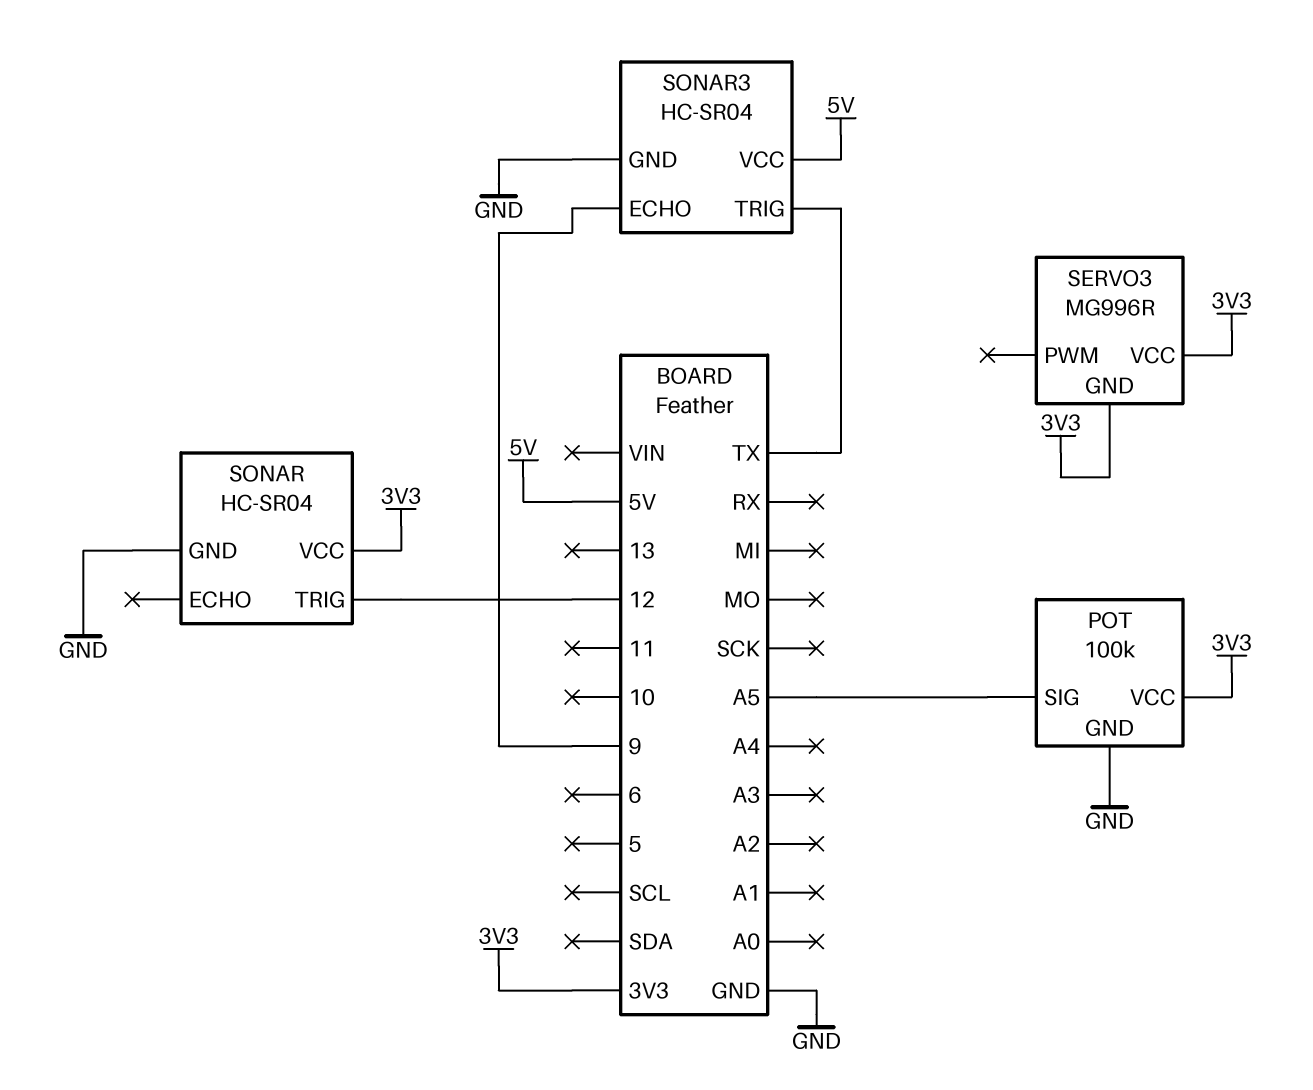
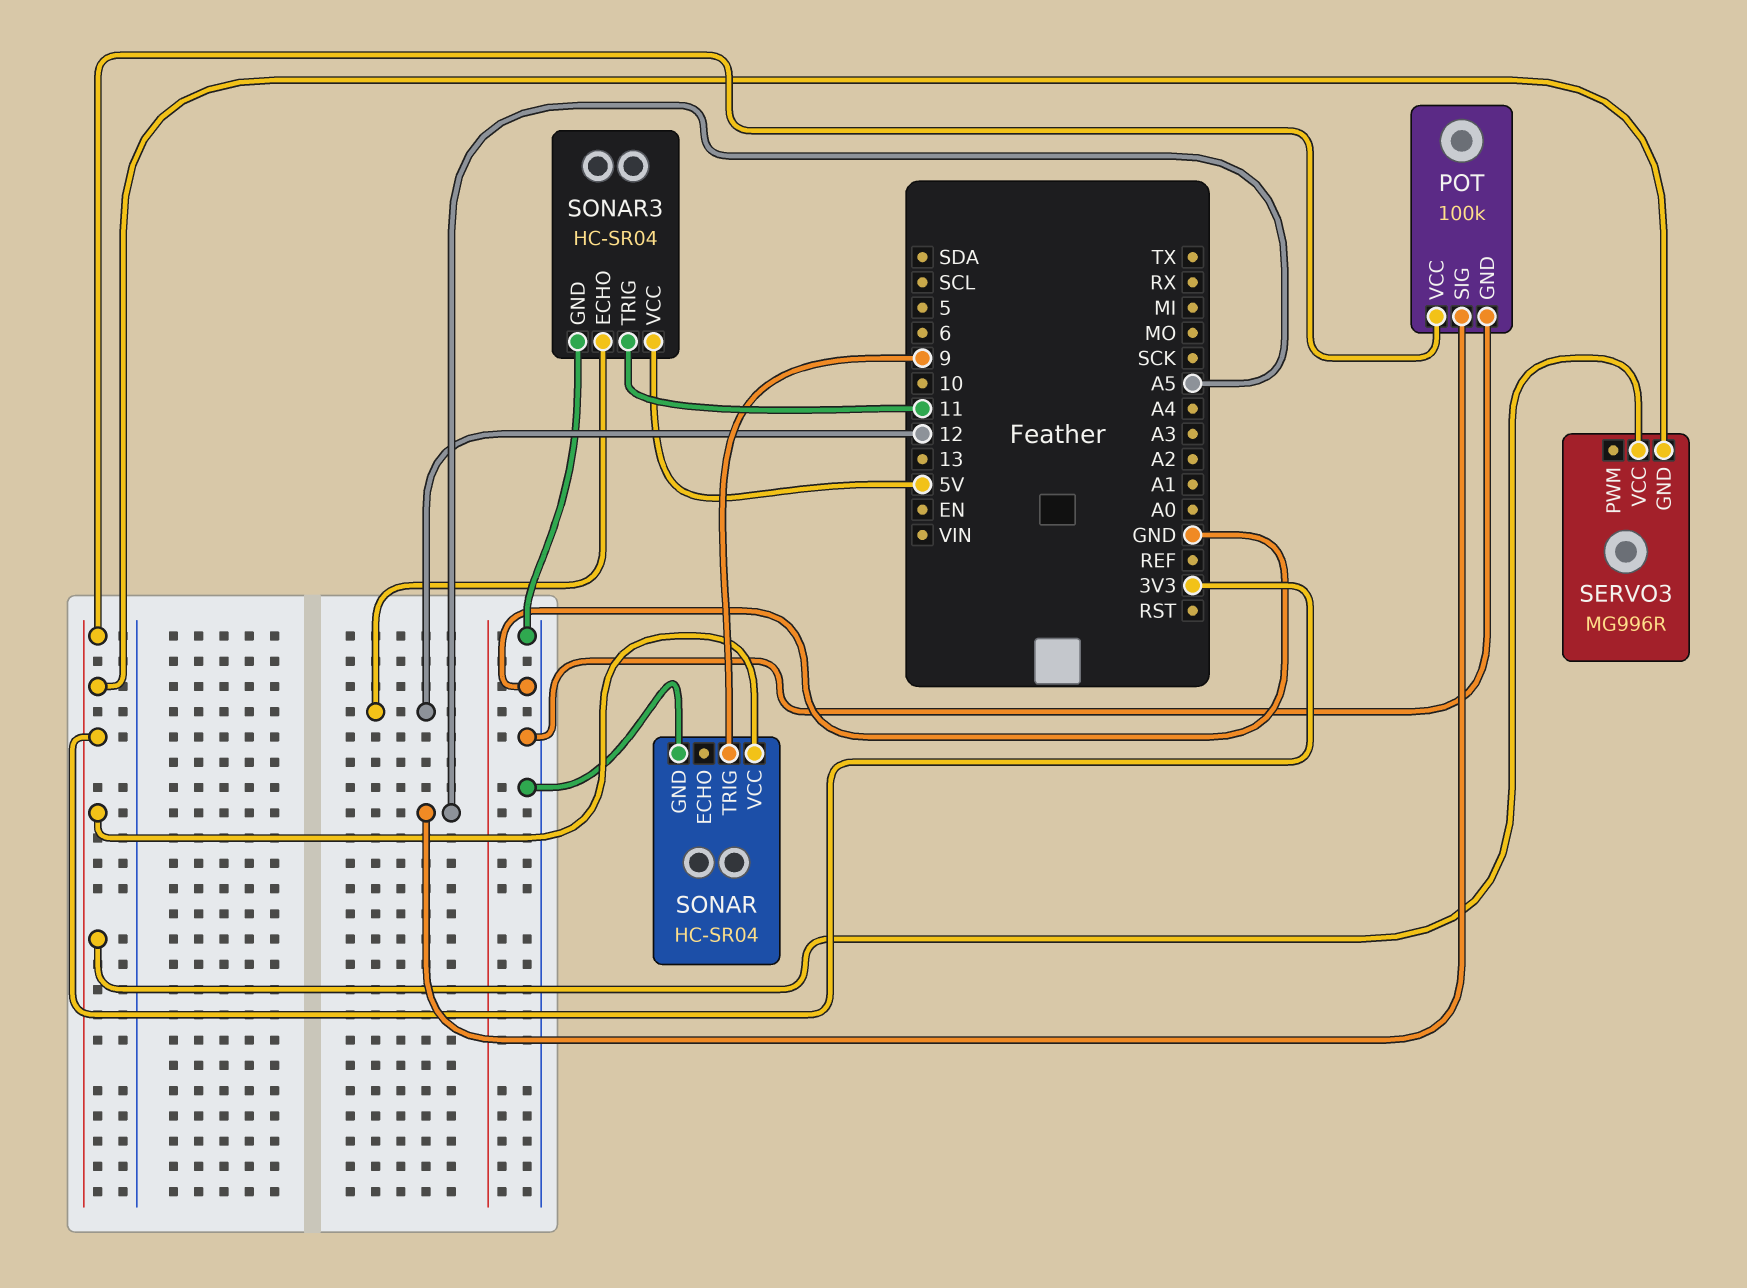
SONAR pin TRIG: 12 -> 9
SONAR3 pin ECHO: 9 -> 12
SONAR3 pin TRIG: TX -> 11

